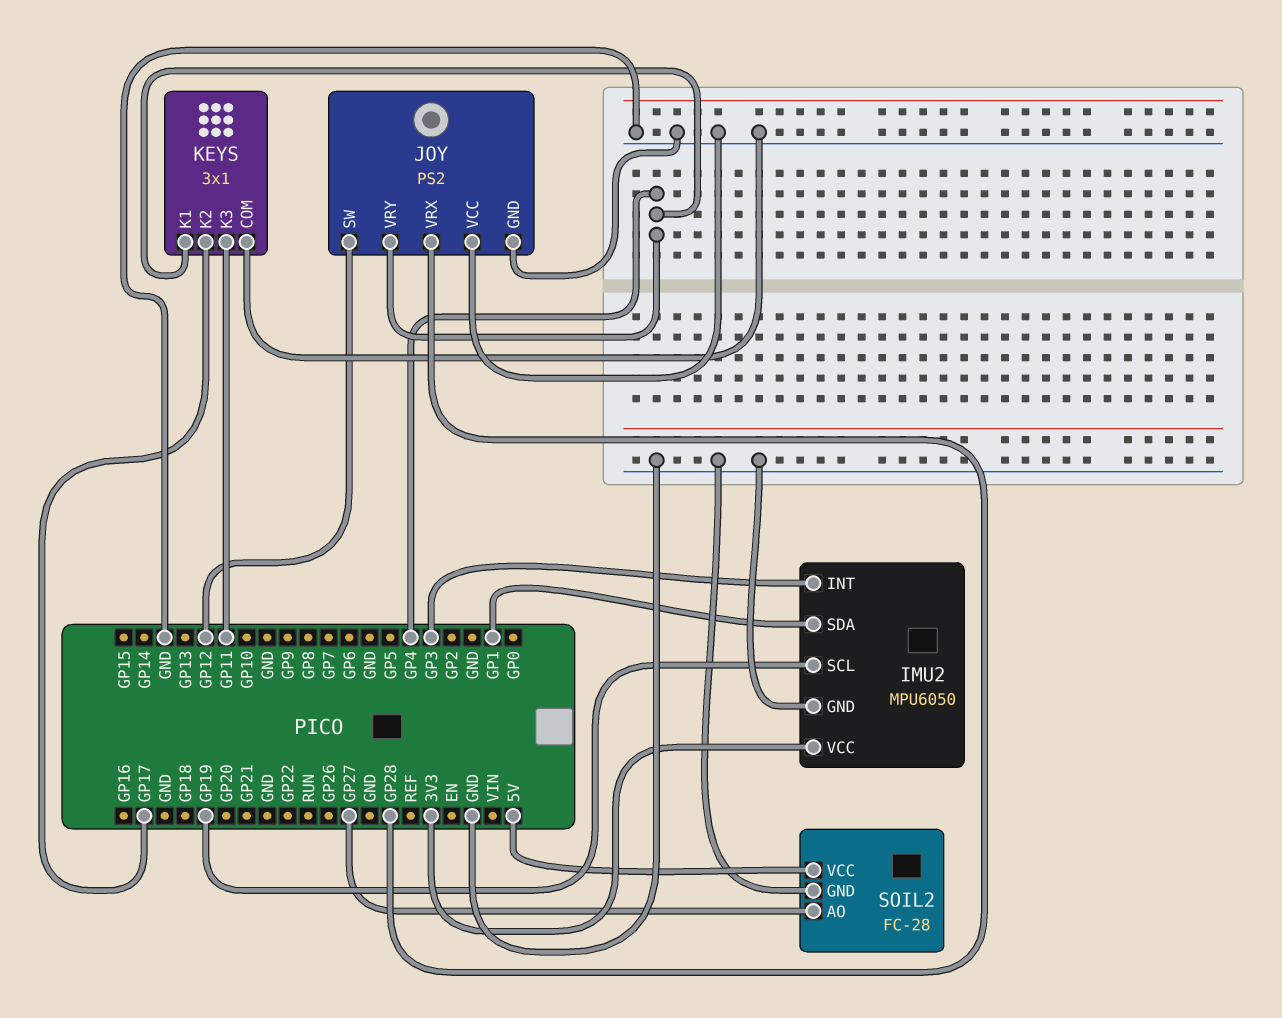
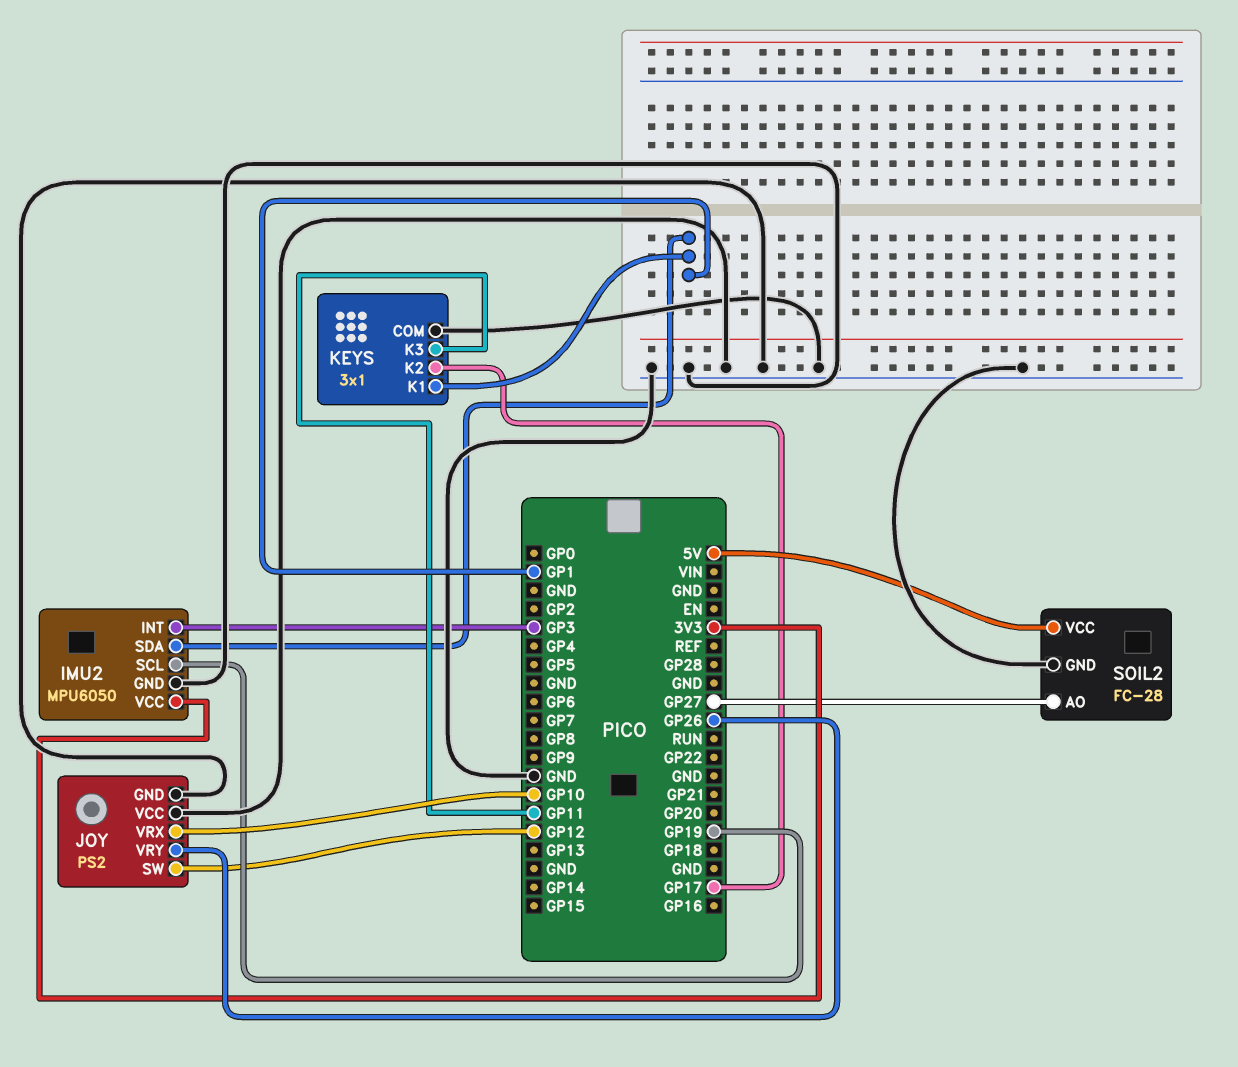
JOY pin VRX: GP28 -> GP10
JOY pin VRY: GP4 -> GP26
KEYS pin K1: GP4 -> GP1

